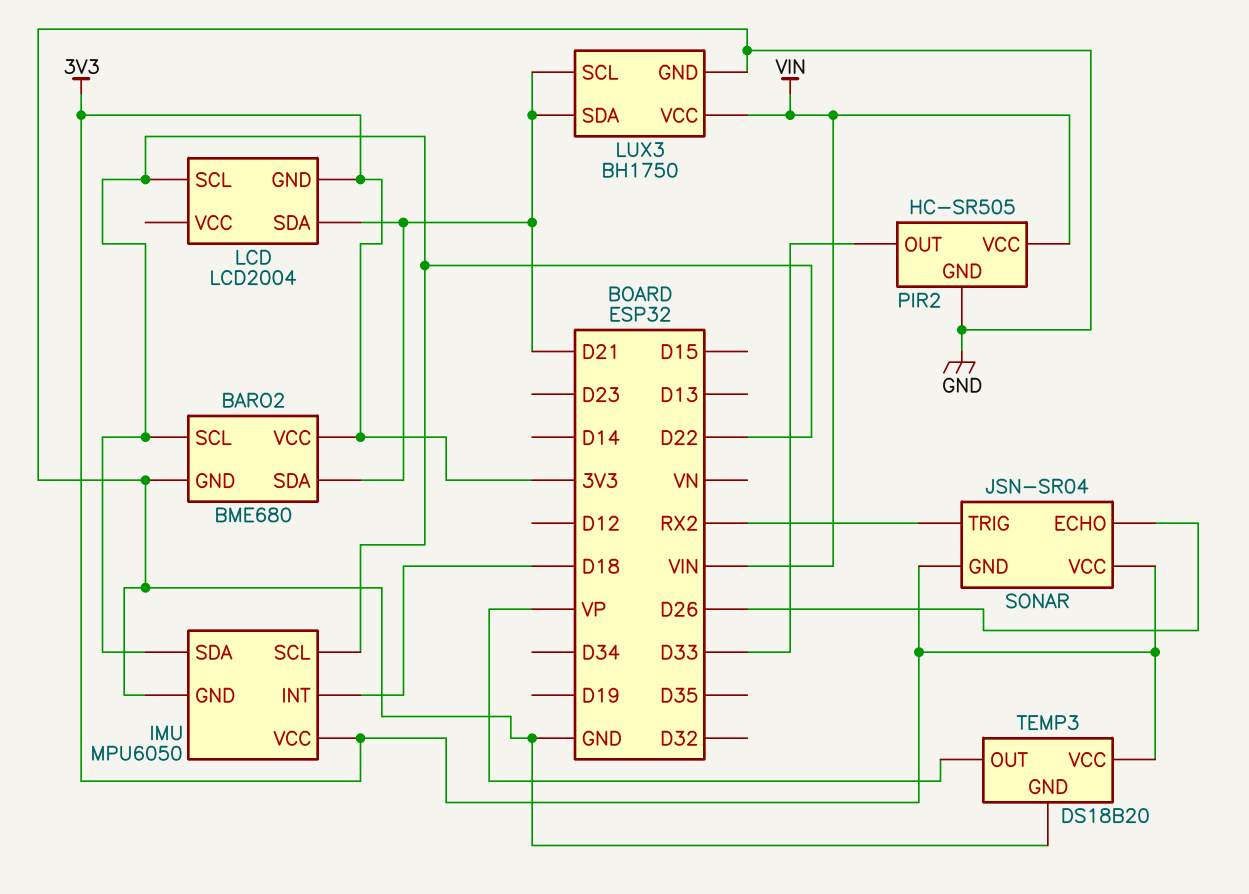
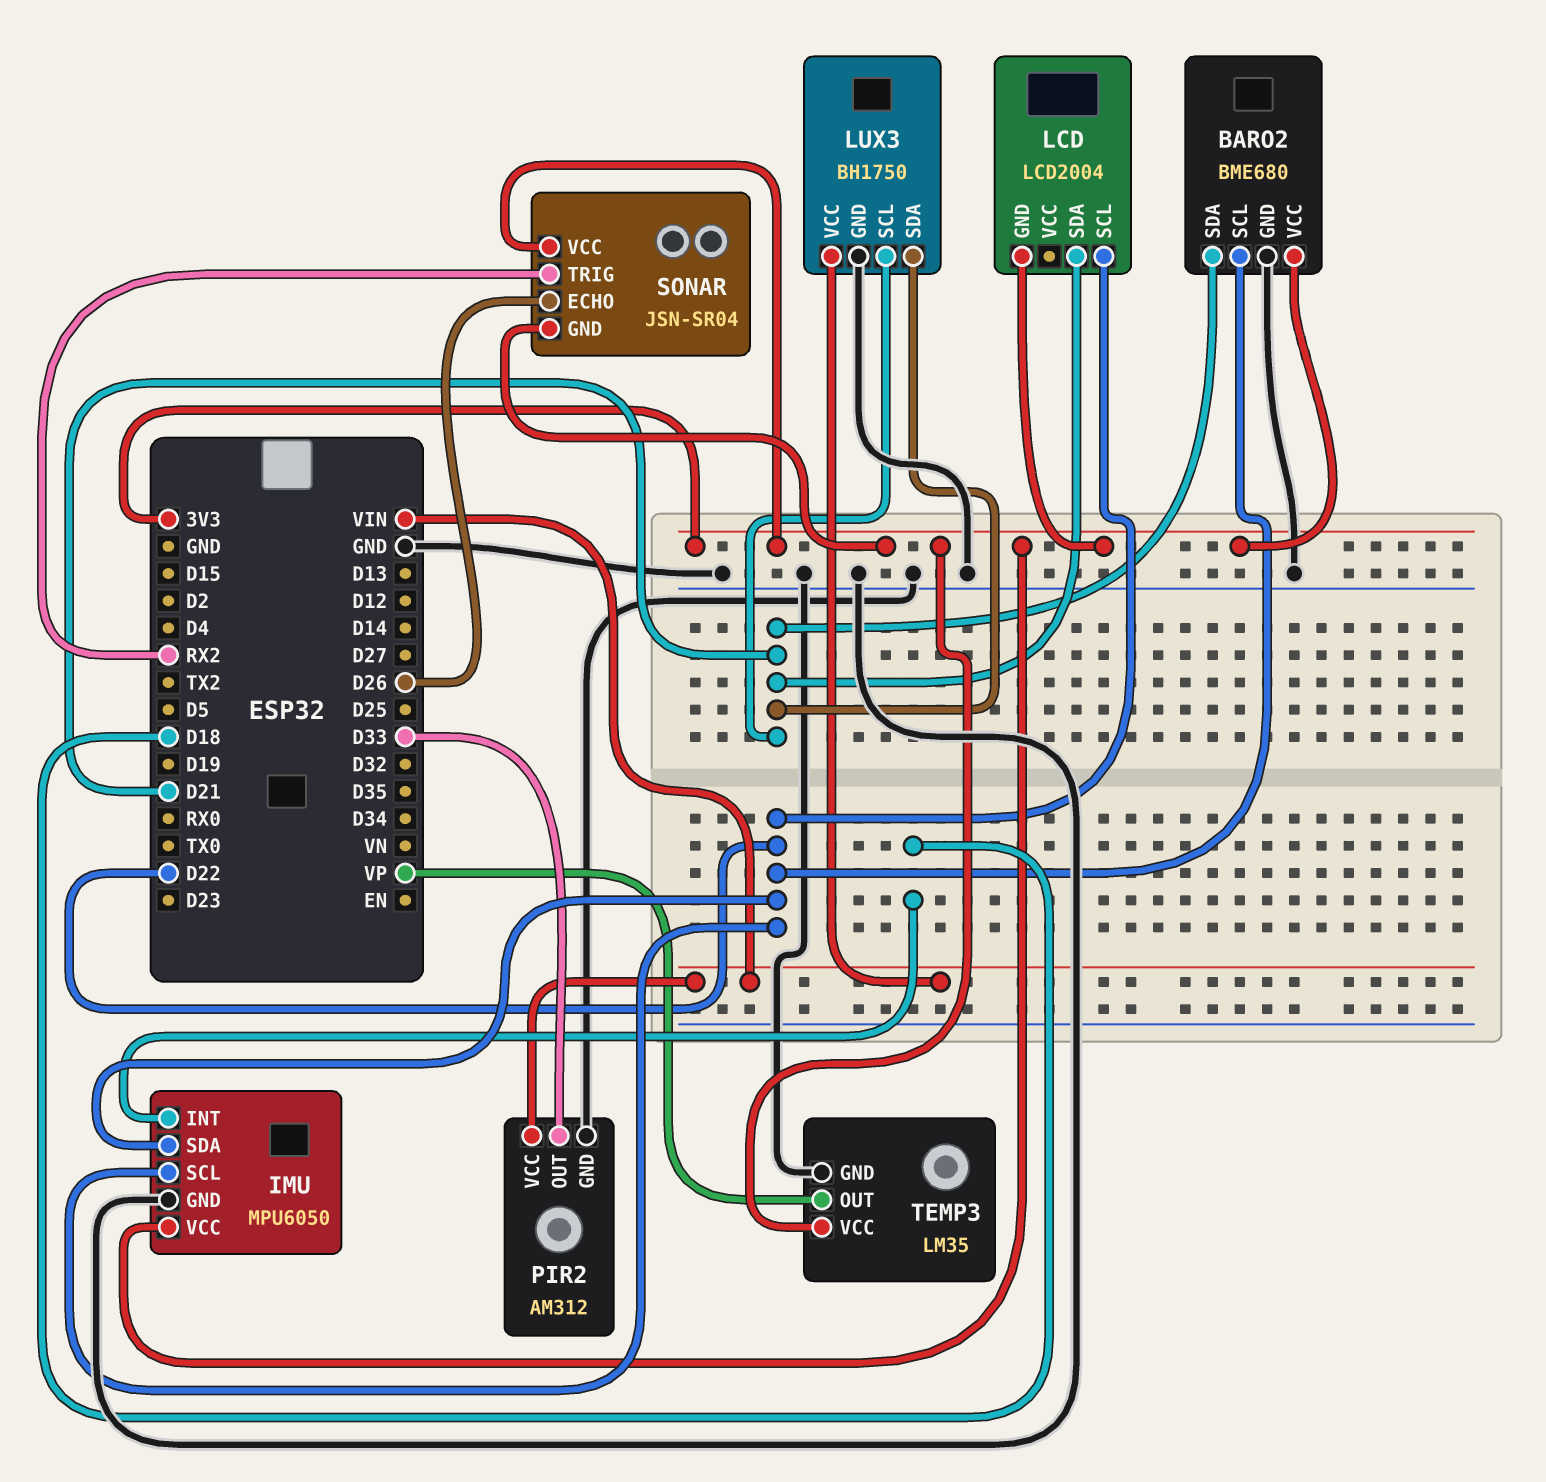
PIR2: HC-SR505 -> AM312
TEMP3: DS18B20 -> LM35

